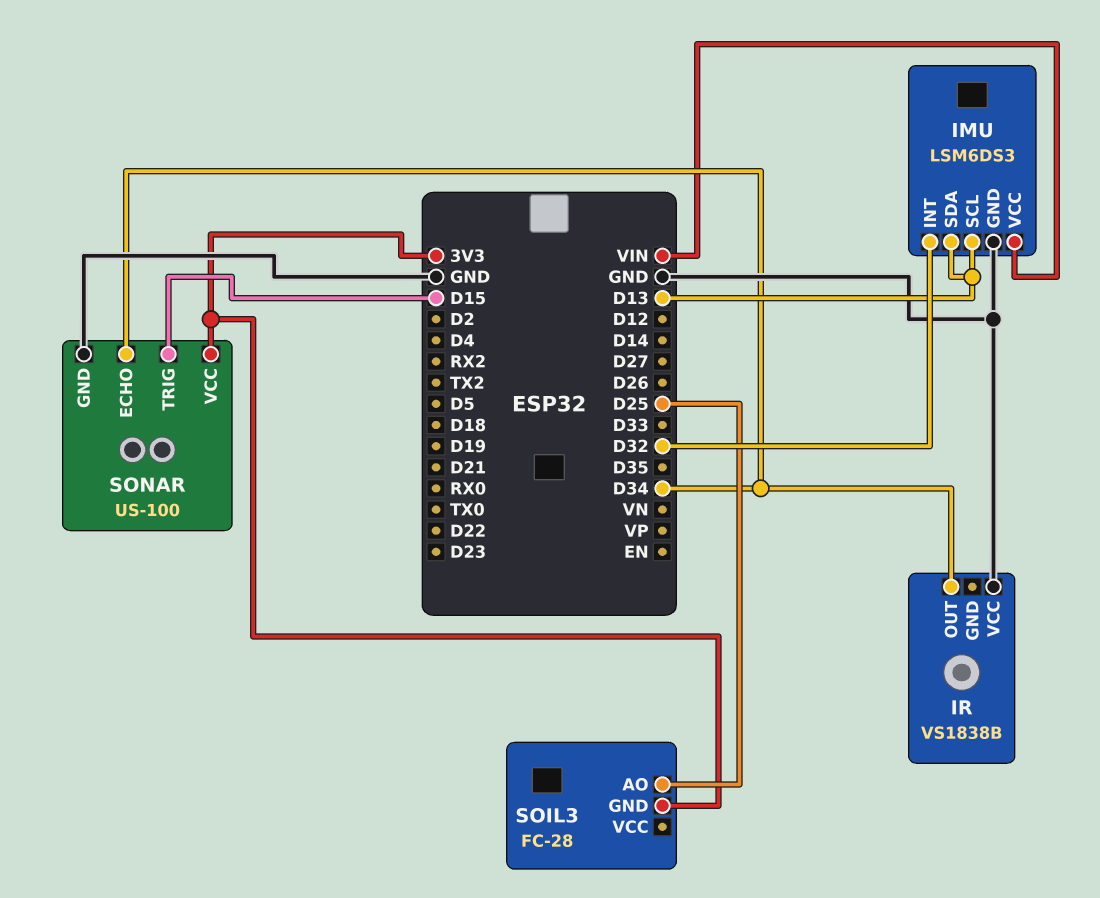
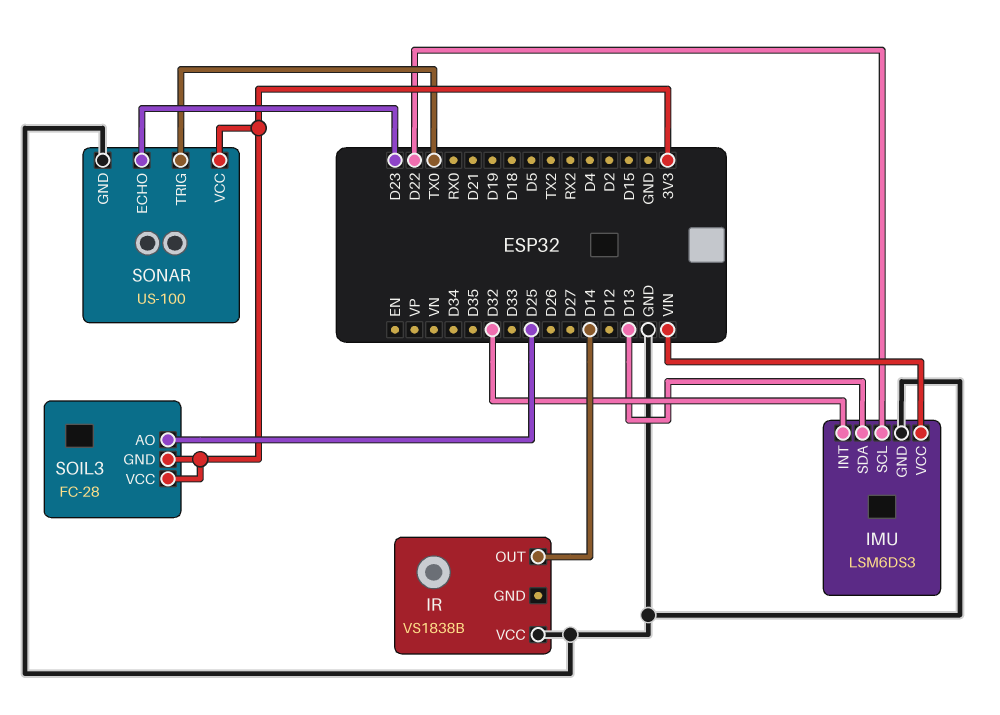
IMU pin SCL: D13 -> D22
IR pin OUT: D34 -> D14
SOIL3 pin VCC: none -> 3V3
SONAR pin ECHO: D34 -> D23
SONAR pin TRIG: D15 -> TX0

